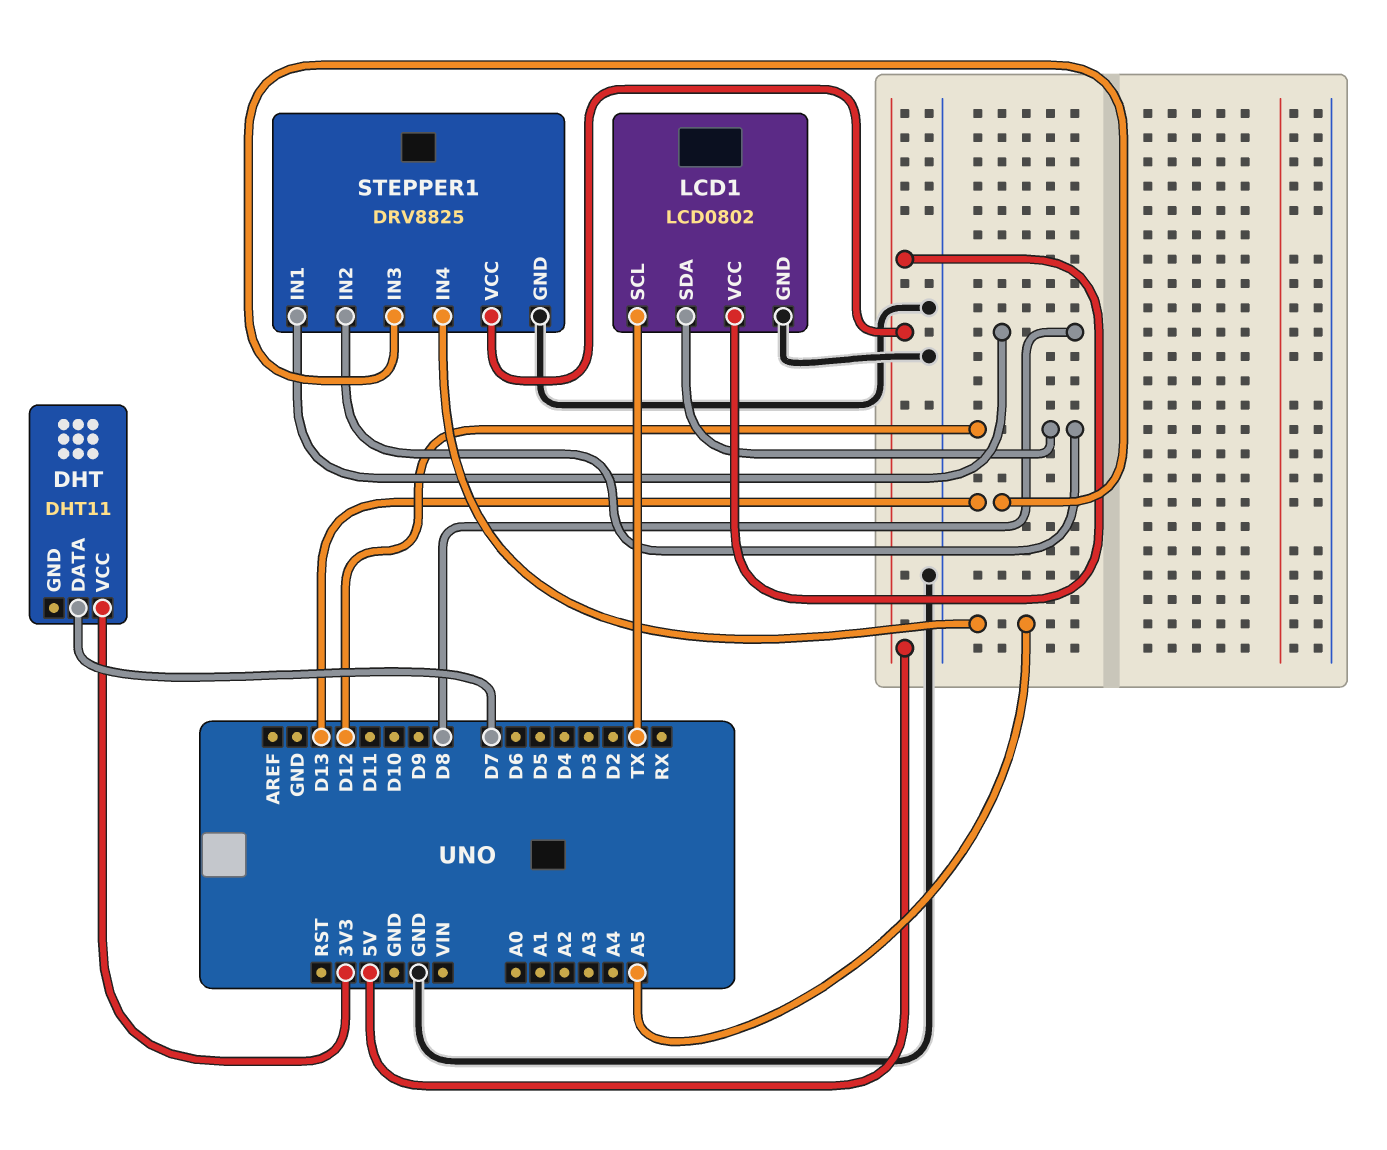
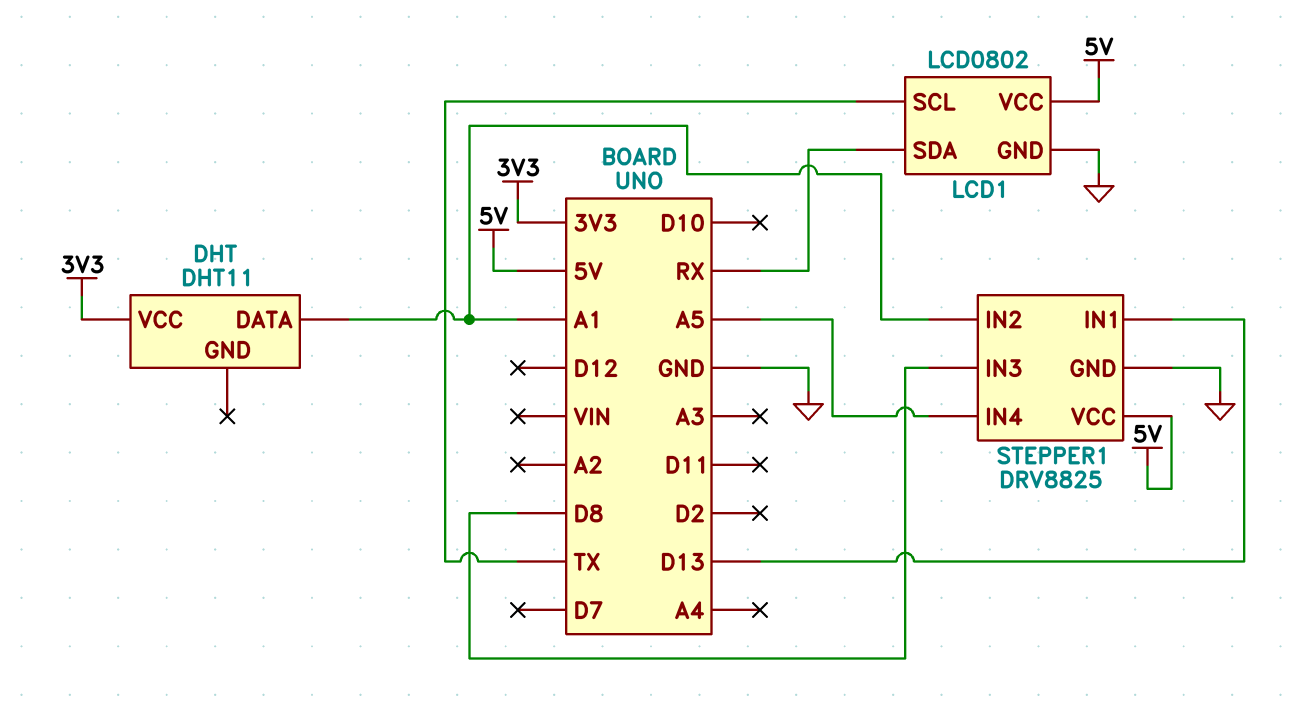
DHT pin DATA: D7 -> A1
LCD1 pin SDA: D12 -> RX
STEPPER1 pin IN1: D8 -> D13
STEPPER1 pin IN2: D12 -> A1
STEPPER1 pin IN3: D13 -> D8

